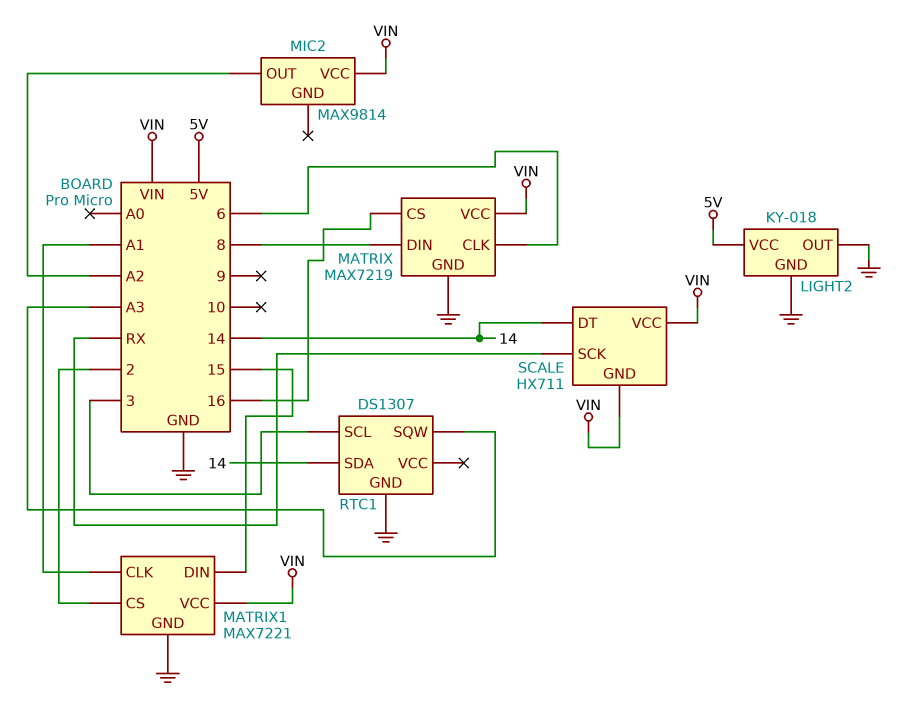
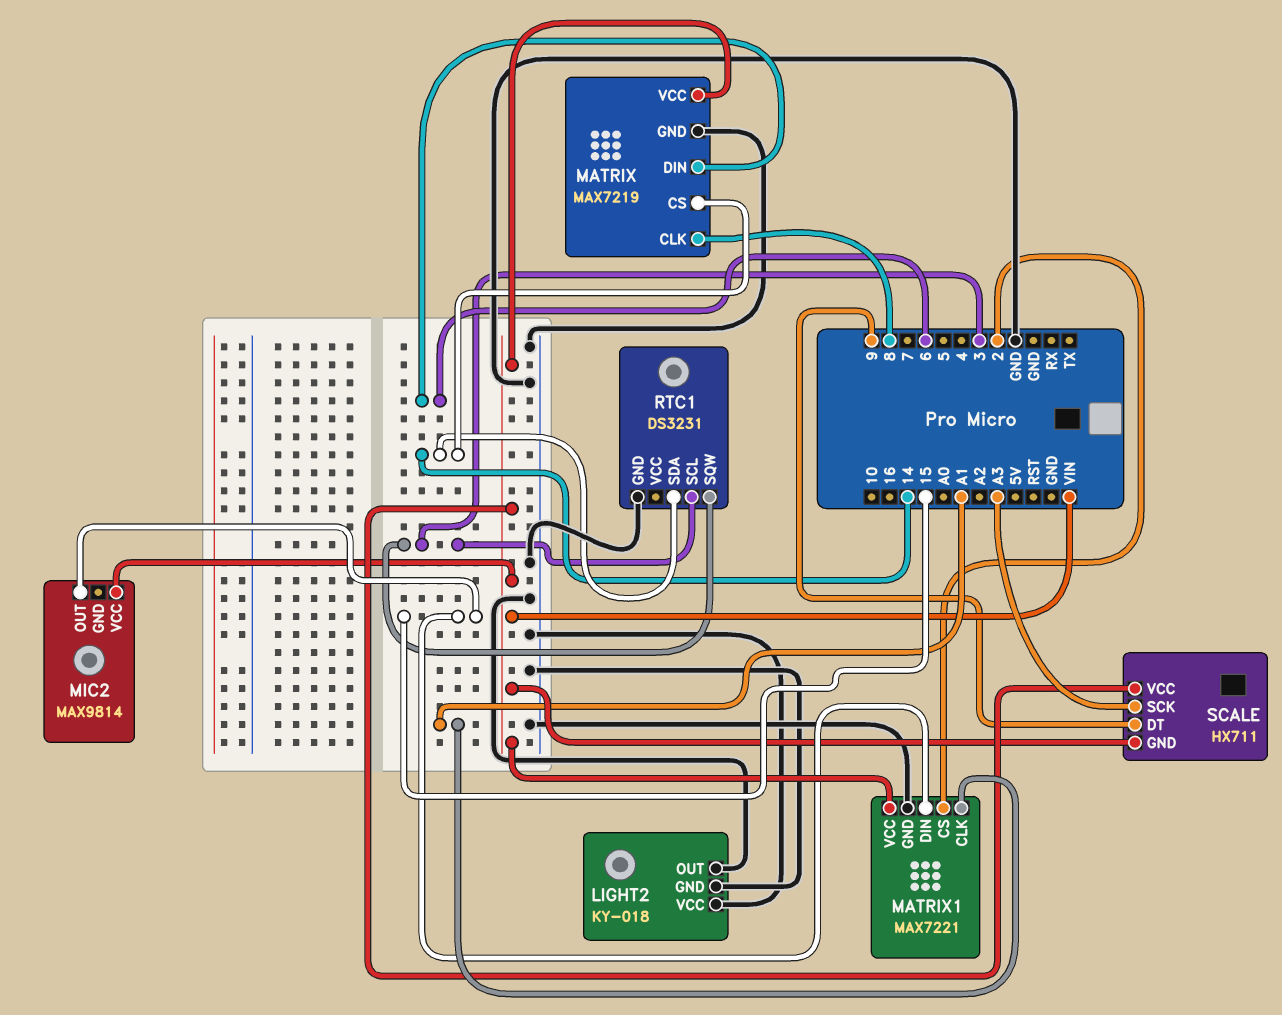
LIGHT2 pin VCC: 5V -> GND
MATRIX pin CLK: 6 -> 8
MATRIX pin CS: 16 -> 14
MATRIX pin DIN: 8 -> 6
MIC2 pin OUT: A2 -> 15
RTC1: DS1307 -> DS3231
RTC1 pin SQW: A3 -> 3
SCALE pin DT: 14 -> 9
SCALE pin SCK: RX -> A3

